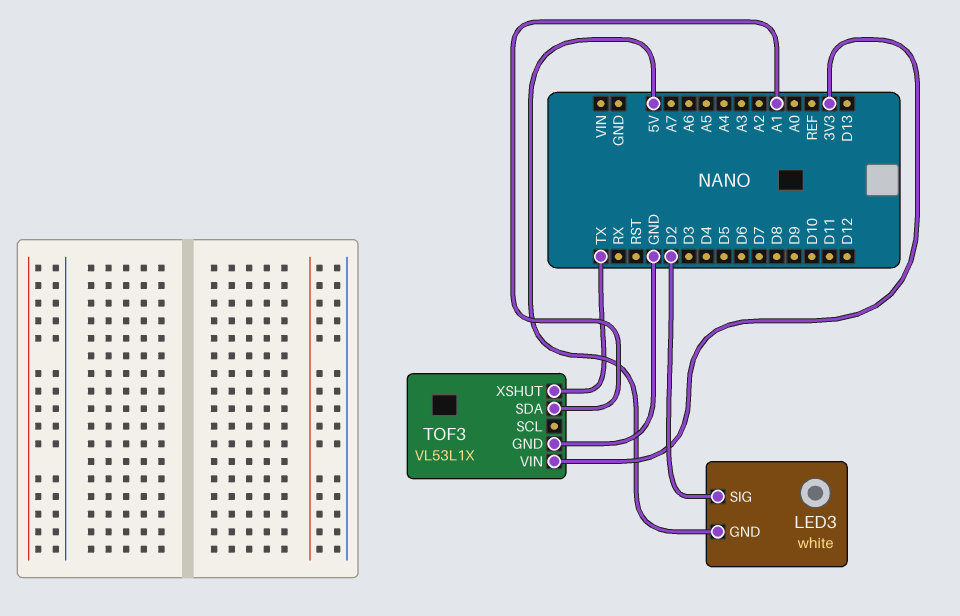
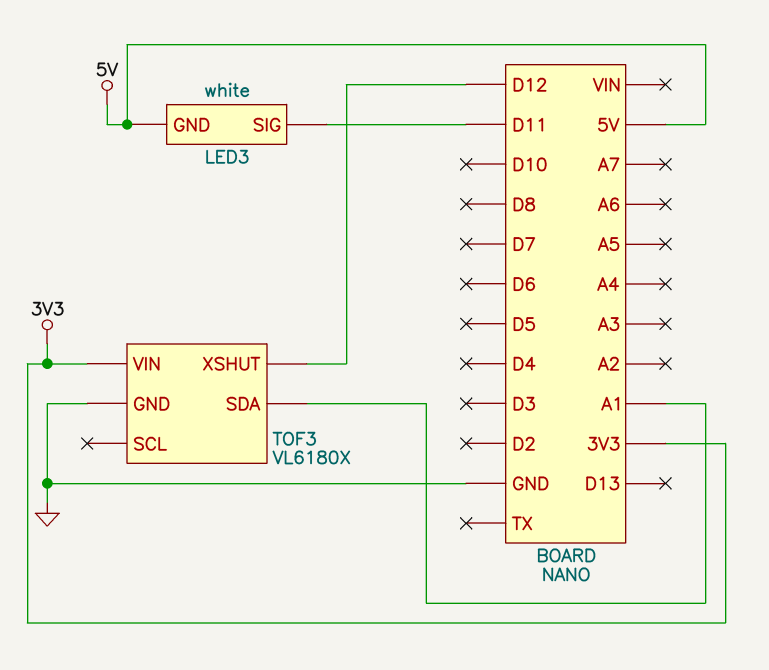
LED3 pin SIG: D2 -> D11
TOF3: VL53L1X -> VL6180X
TOF3 pin XSHUT: TX -> D12

